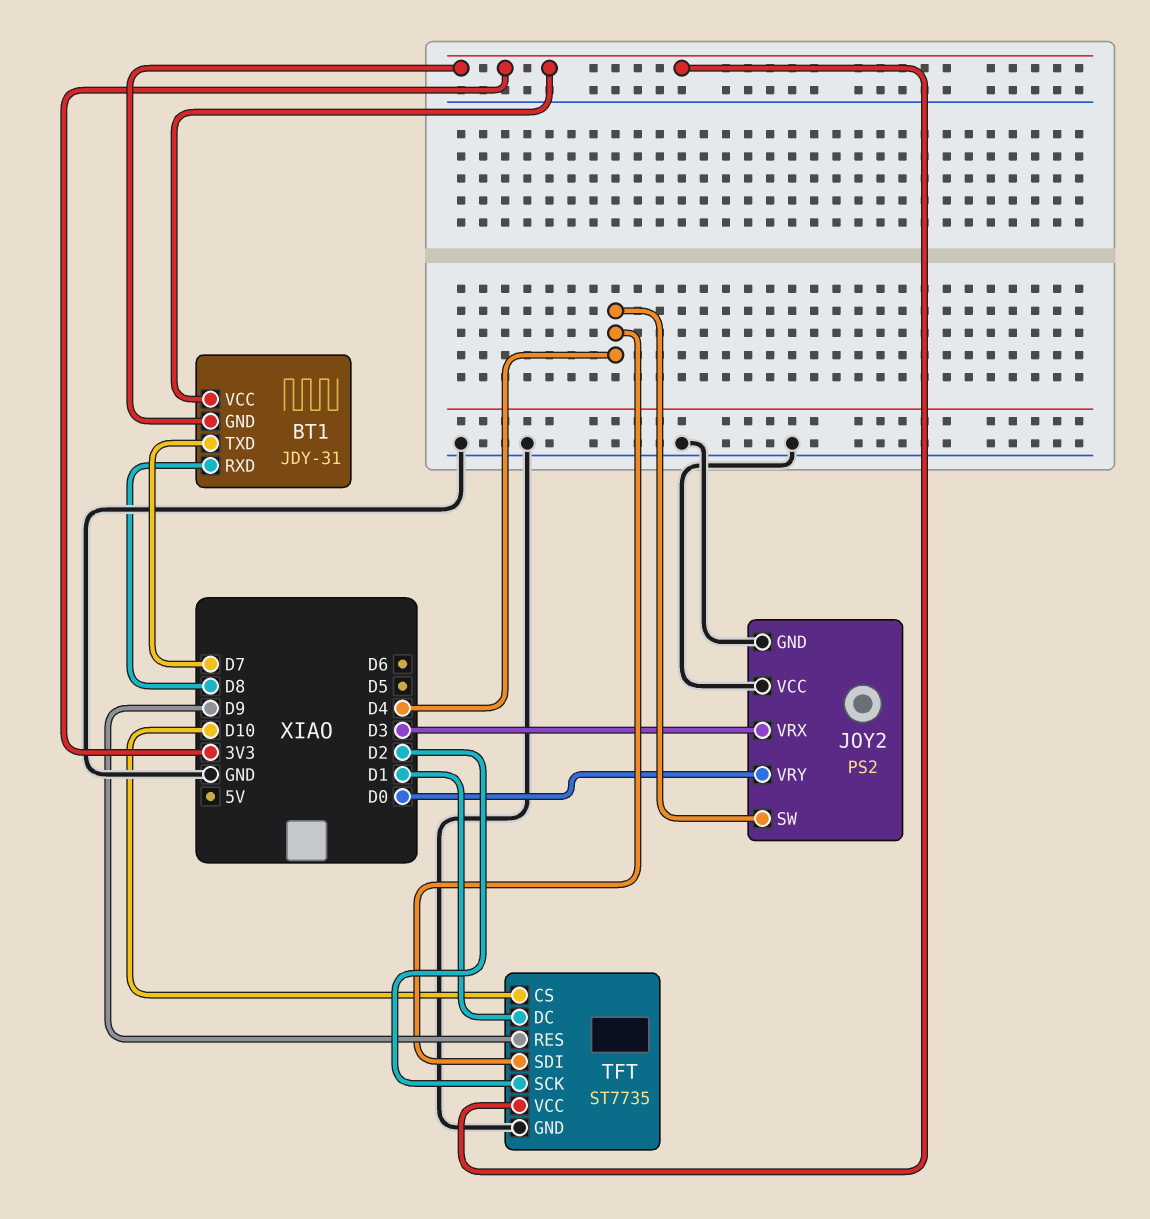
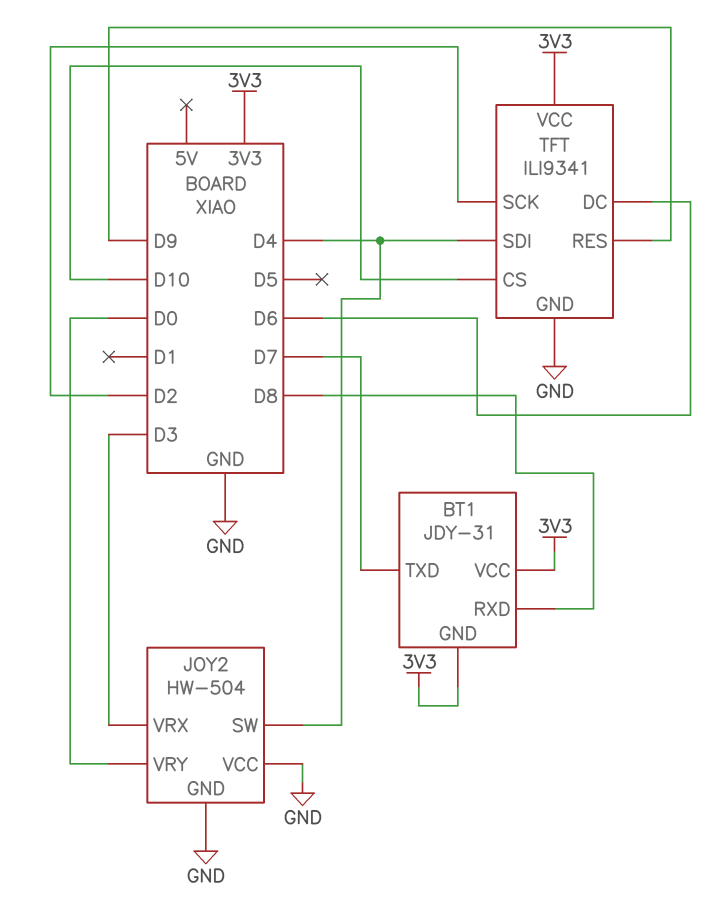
JOY2: PS2 -> HW-504
TFT: ST7735 -> ILI9341
TFT pin DC: D1 -> D6

